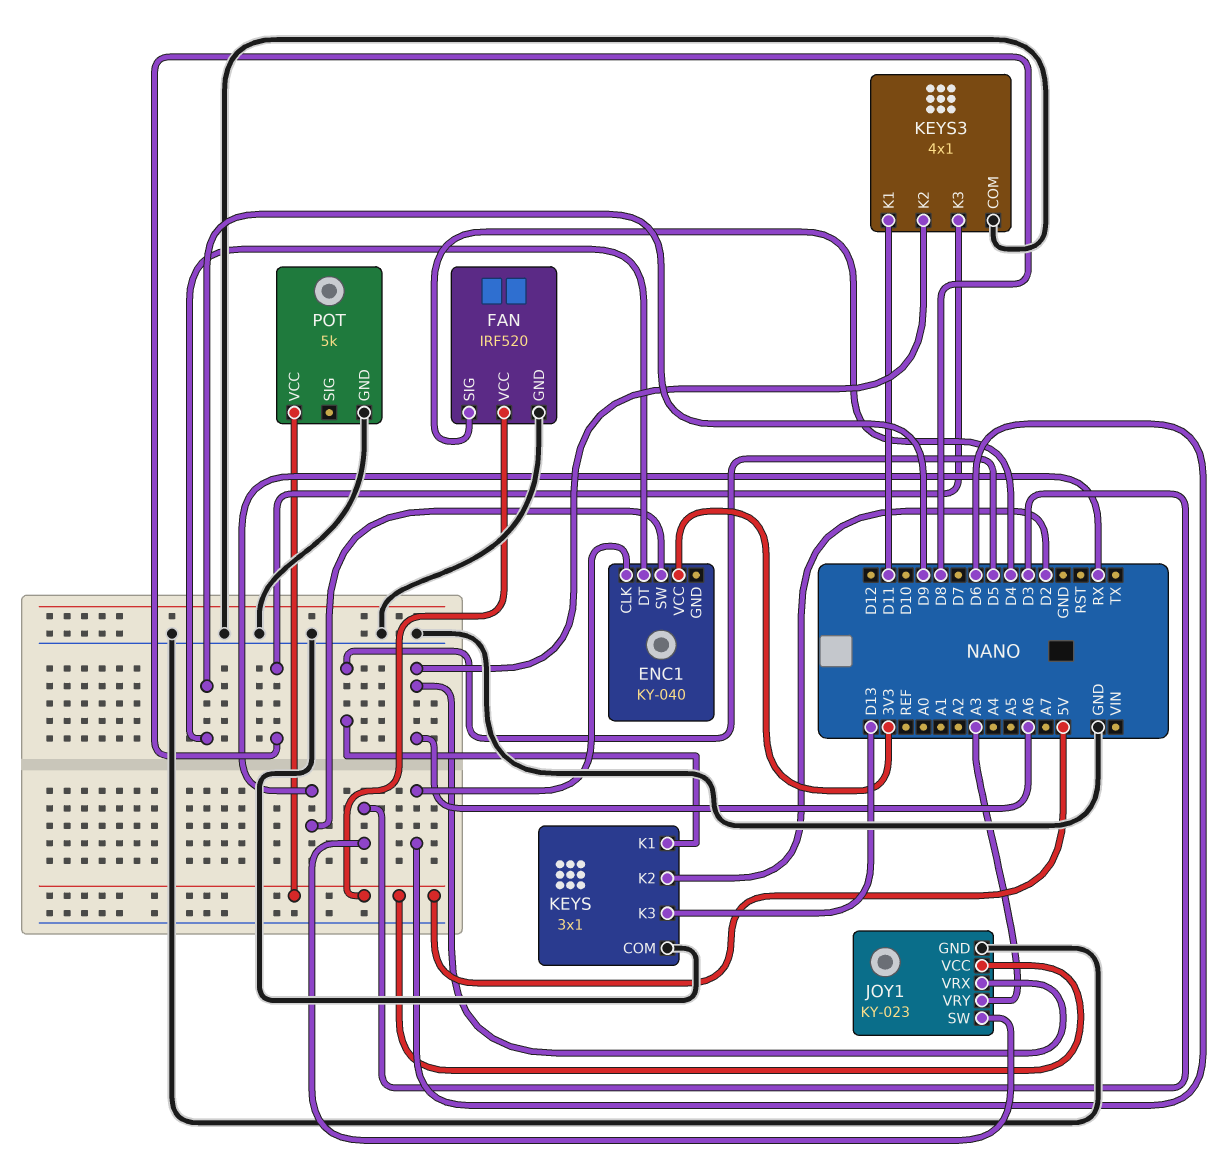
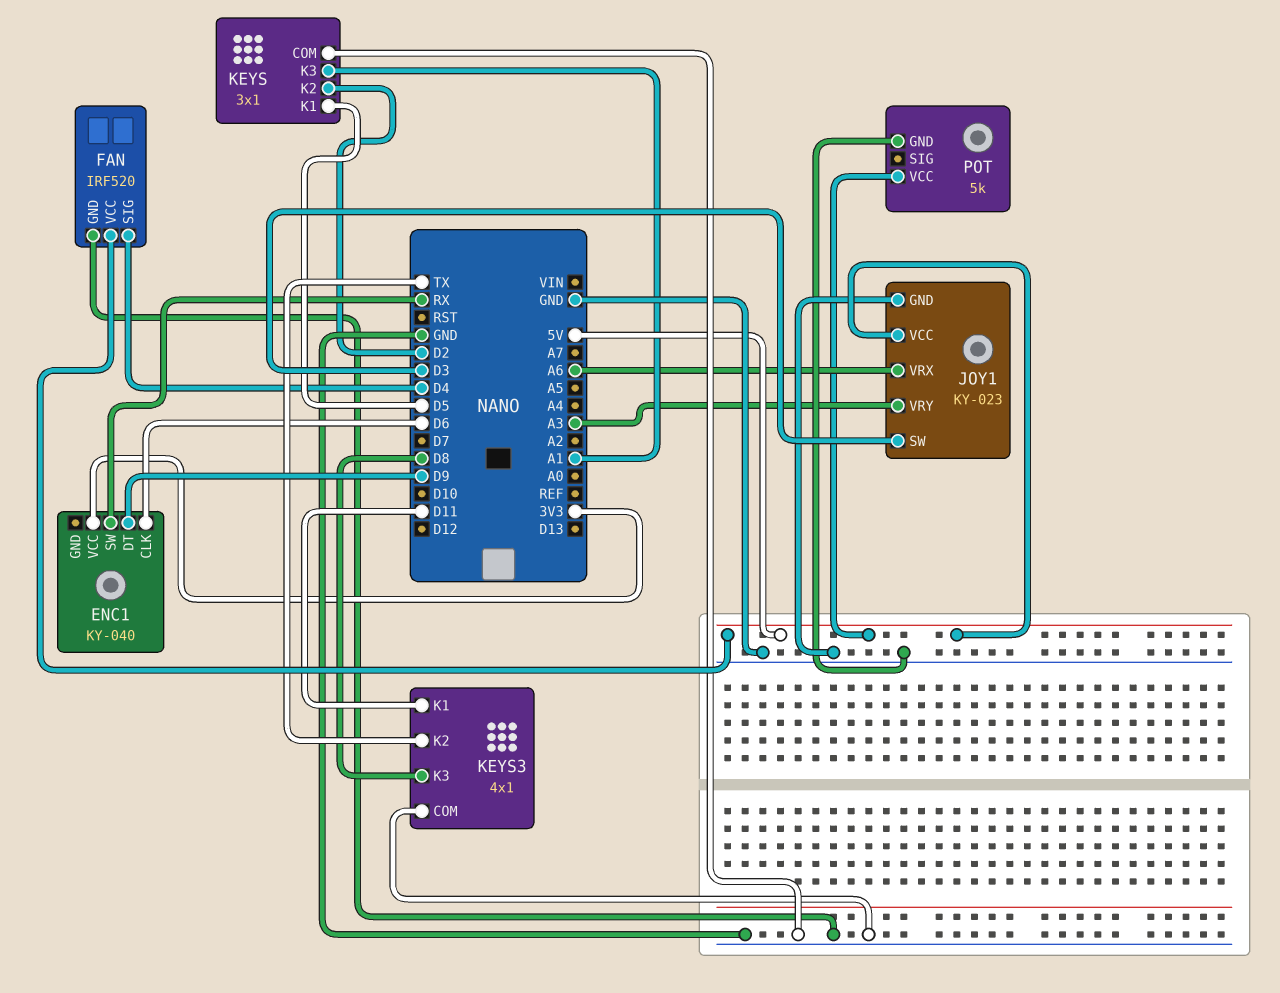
KEYS pin K3: D13 -> A1
KEYS3 pin K2: A6 -> TX

